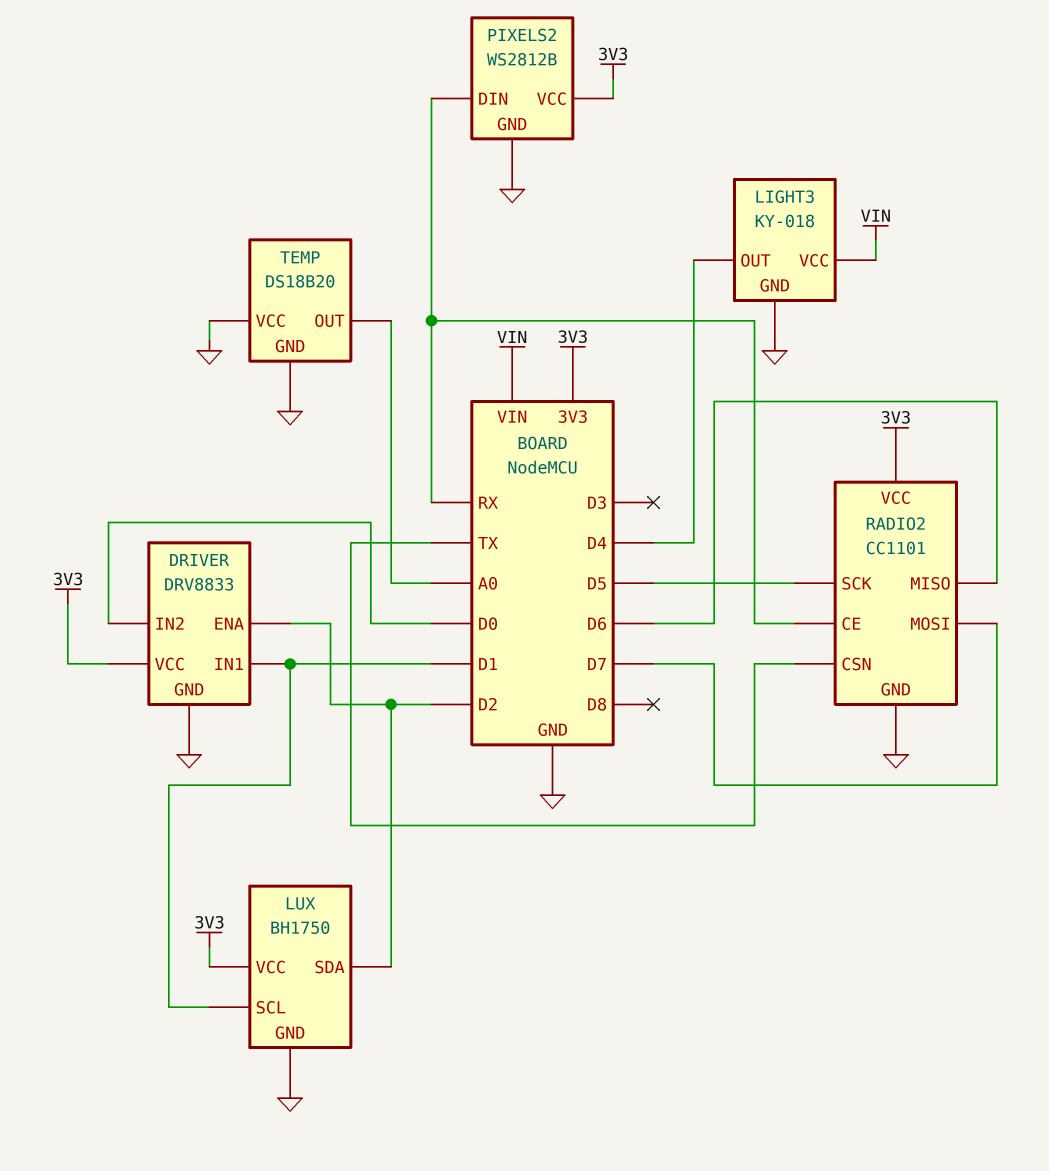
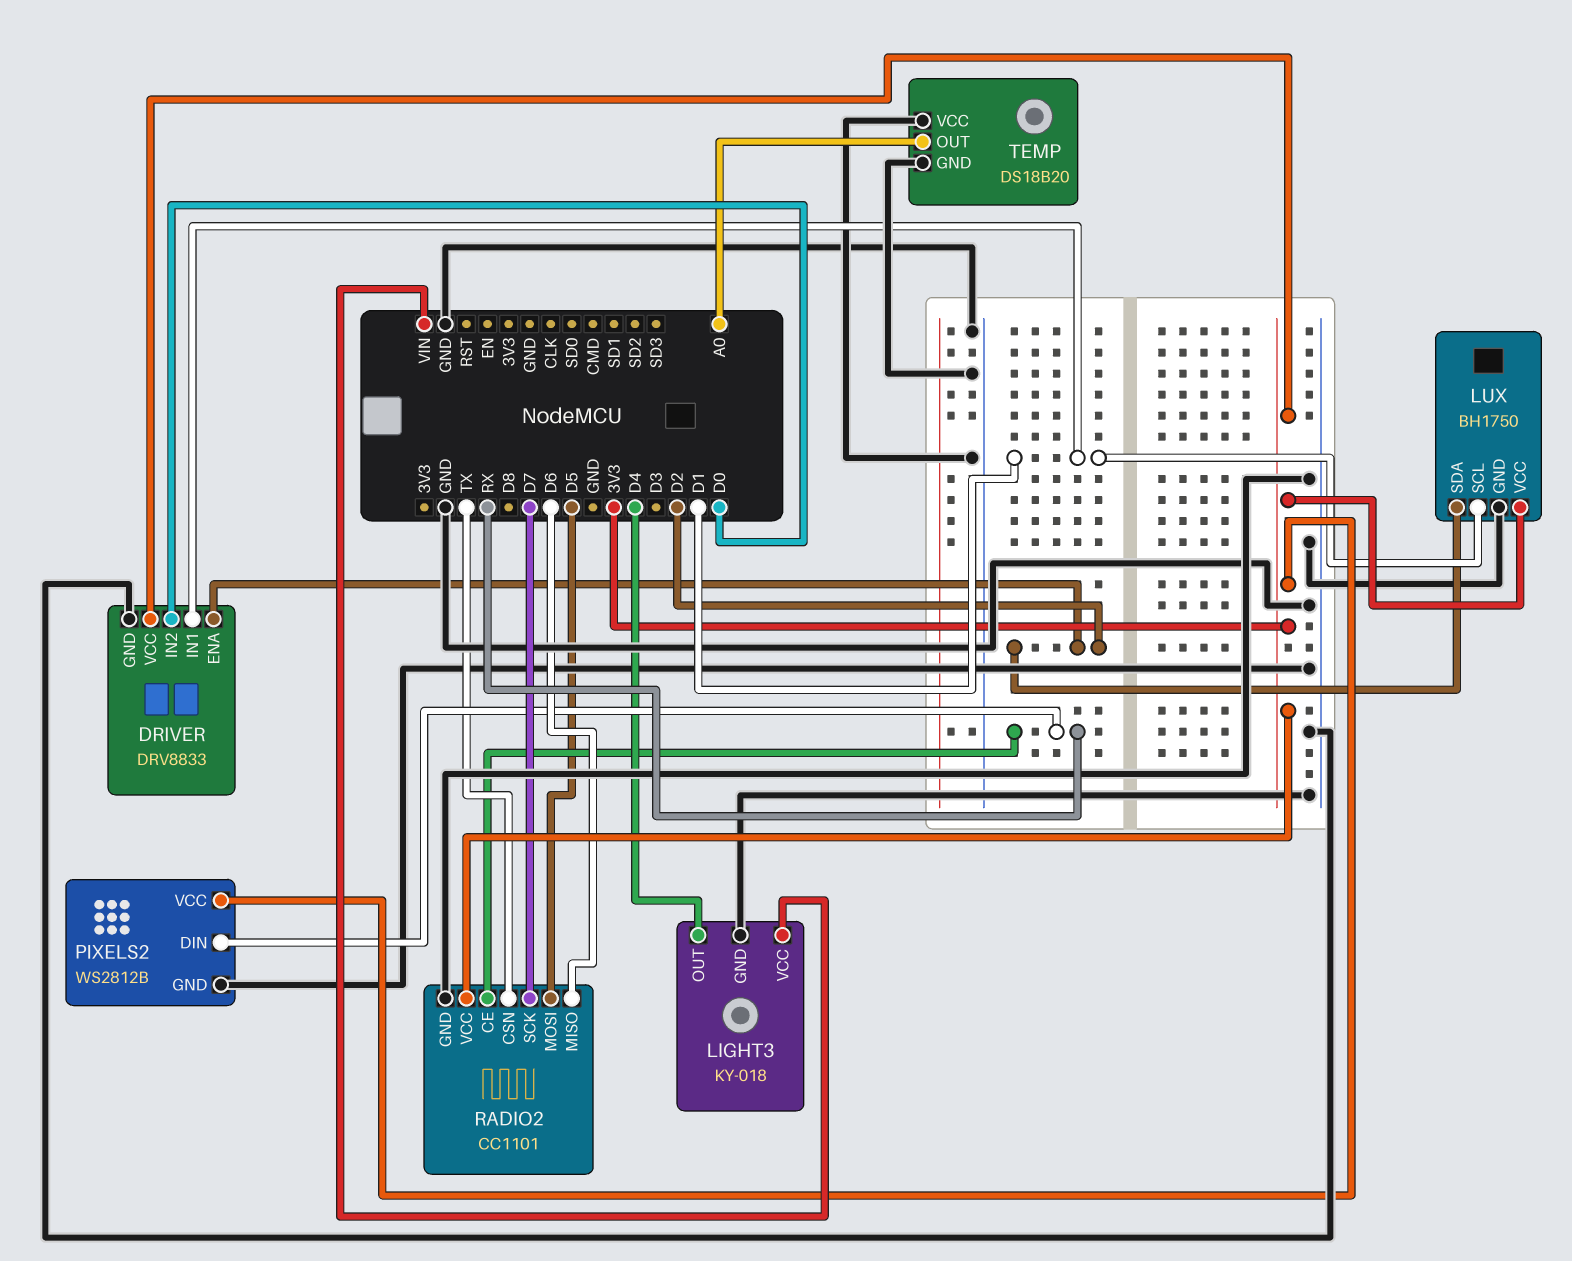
RADIO2 pin MOSI: D7 -> D5
RADIO2 pin SCK: D5 -> D7

